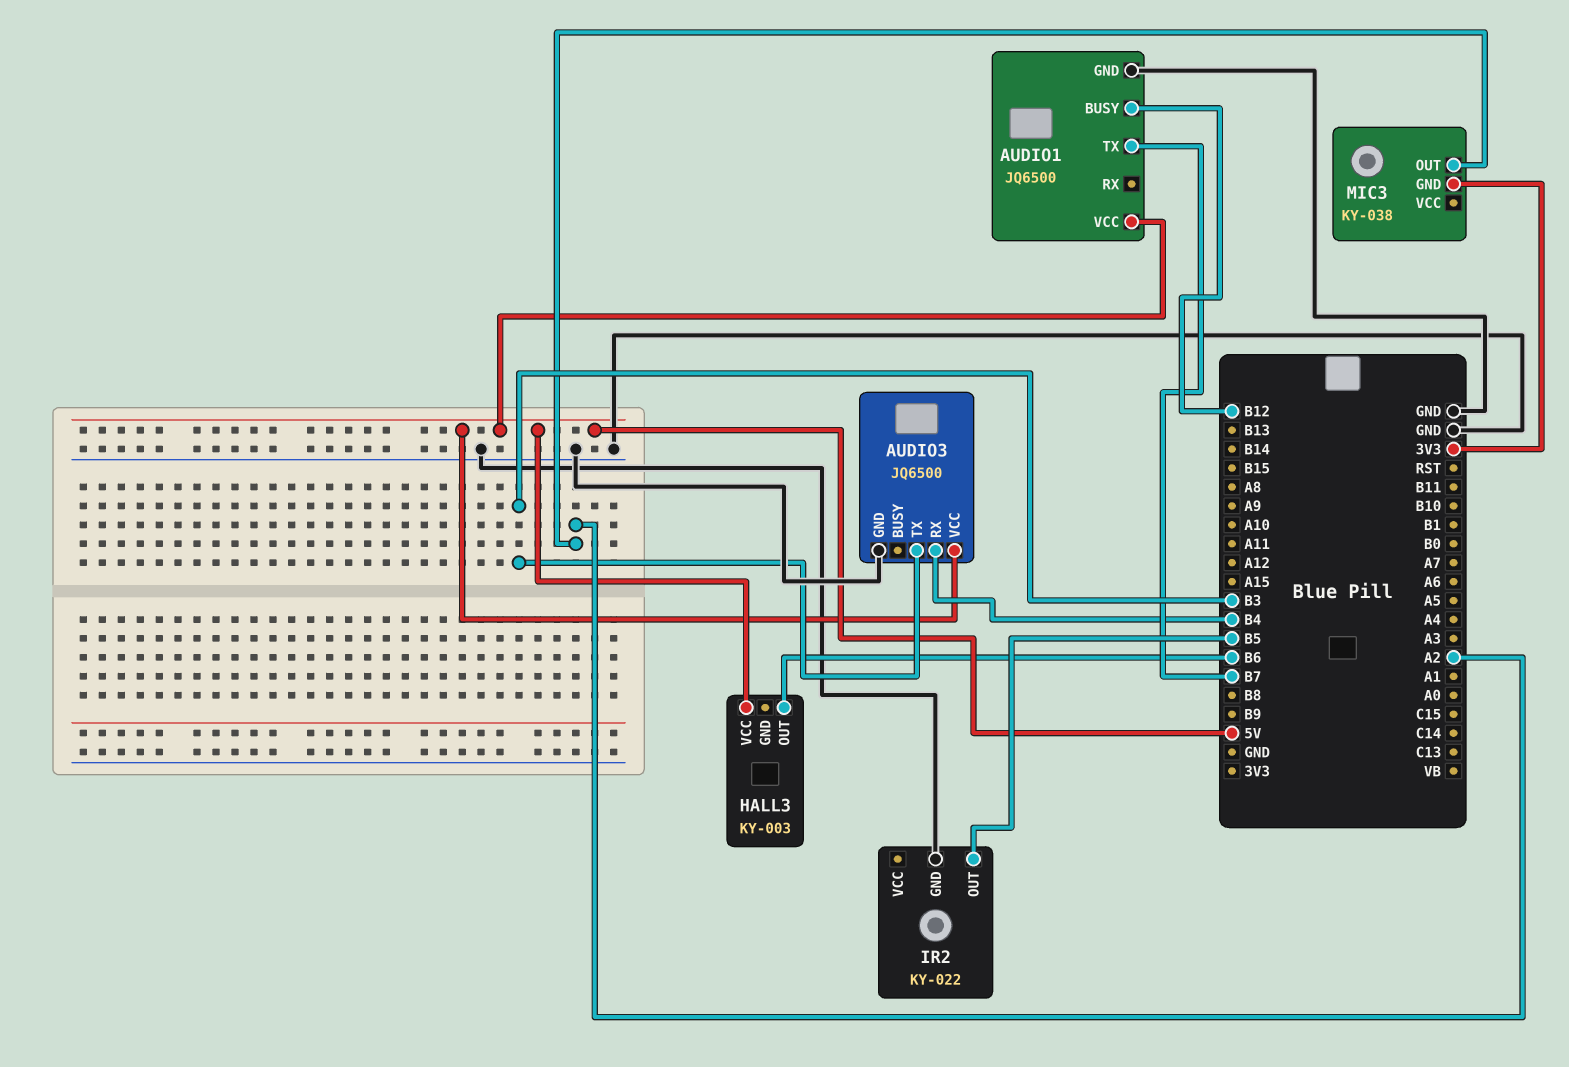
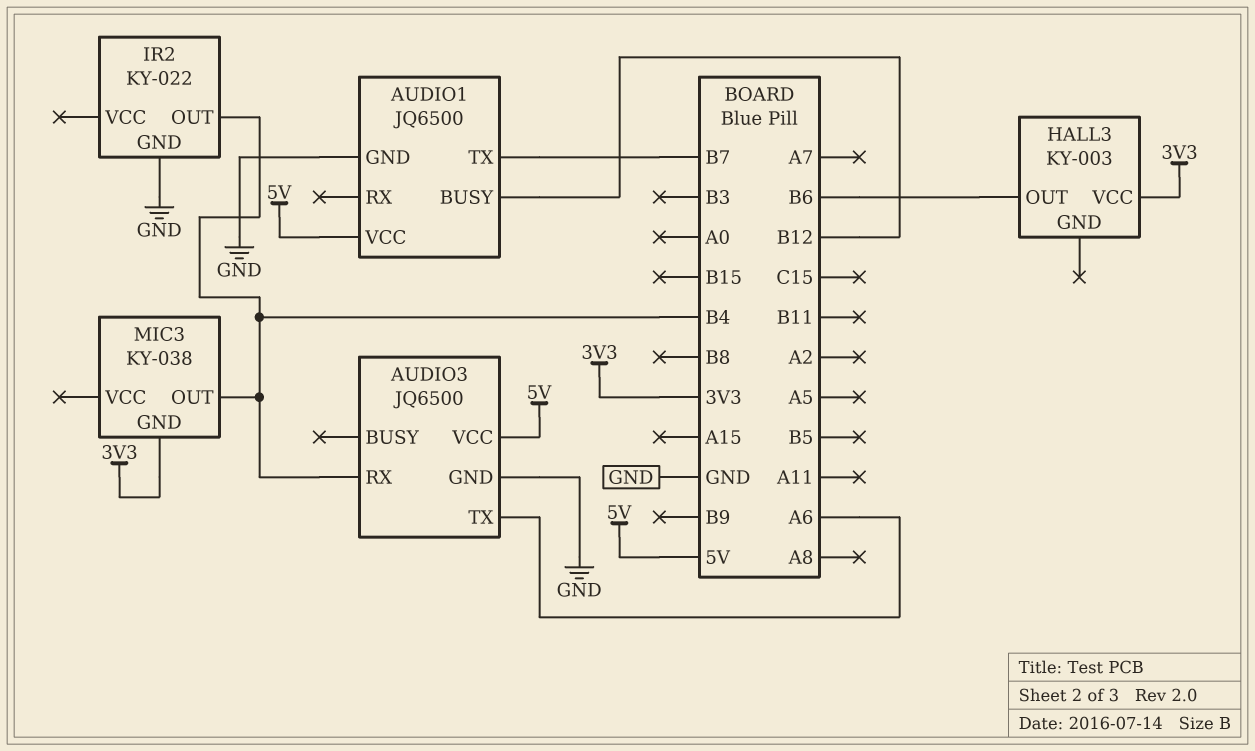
AUDIO3 pin TX: B3 -> A6
HALL3 pin VCC: 5V -> 3V3
IR2 pin OUT: B5 -> B4
MIC3 pin OUT: A2 -> B4

